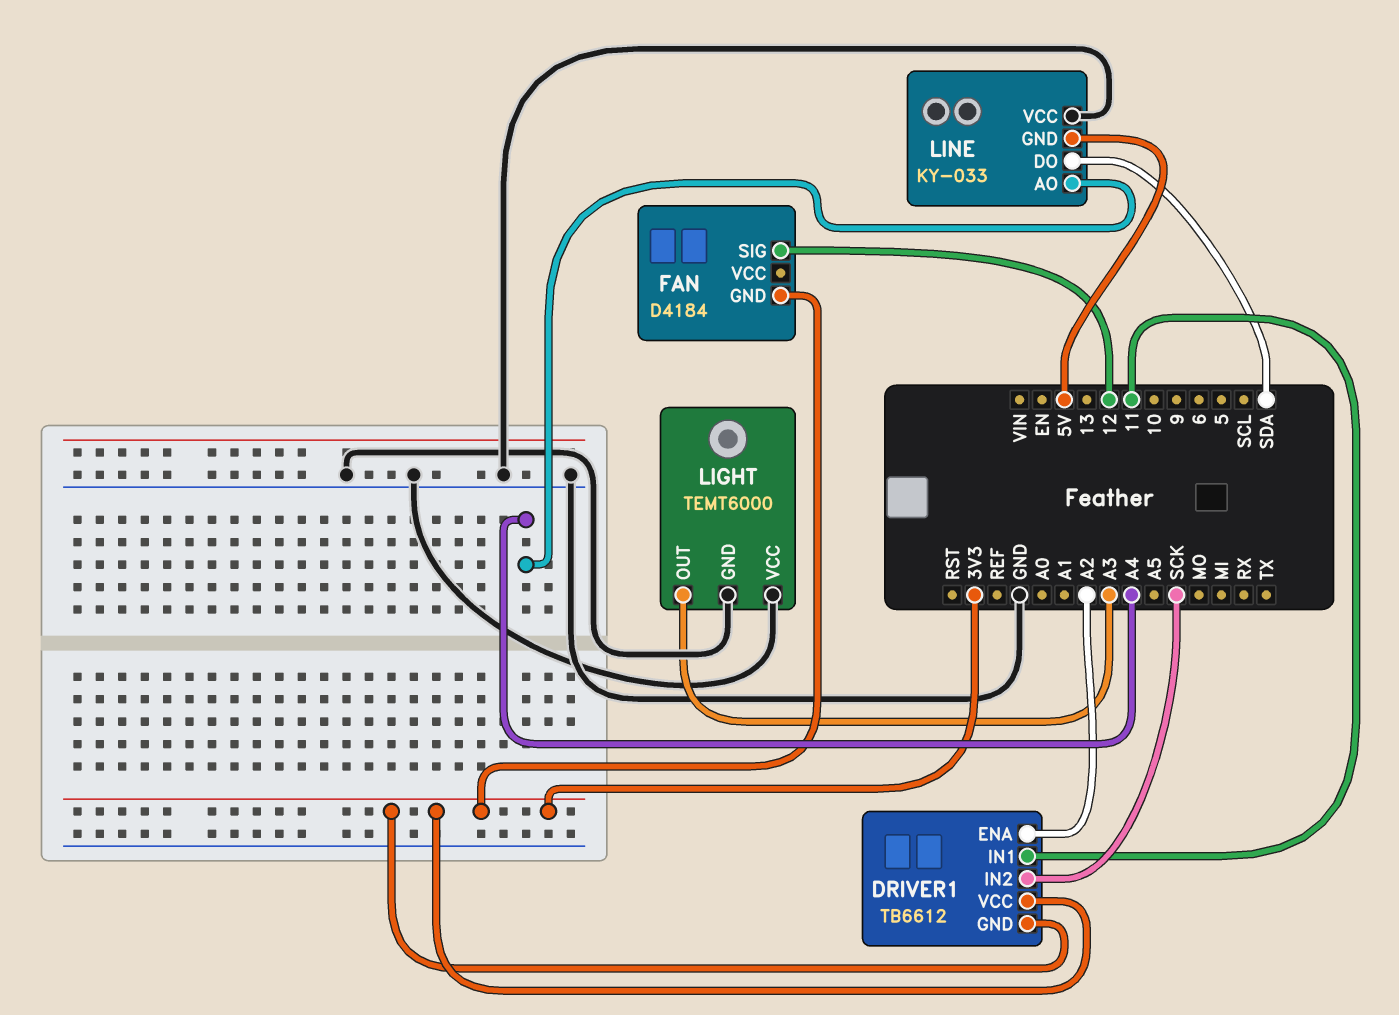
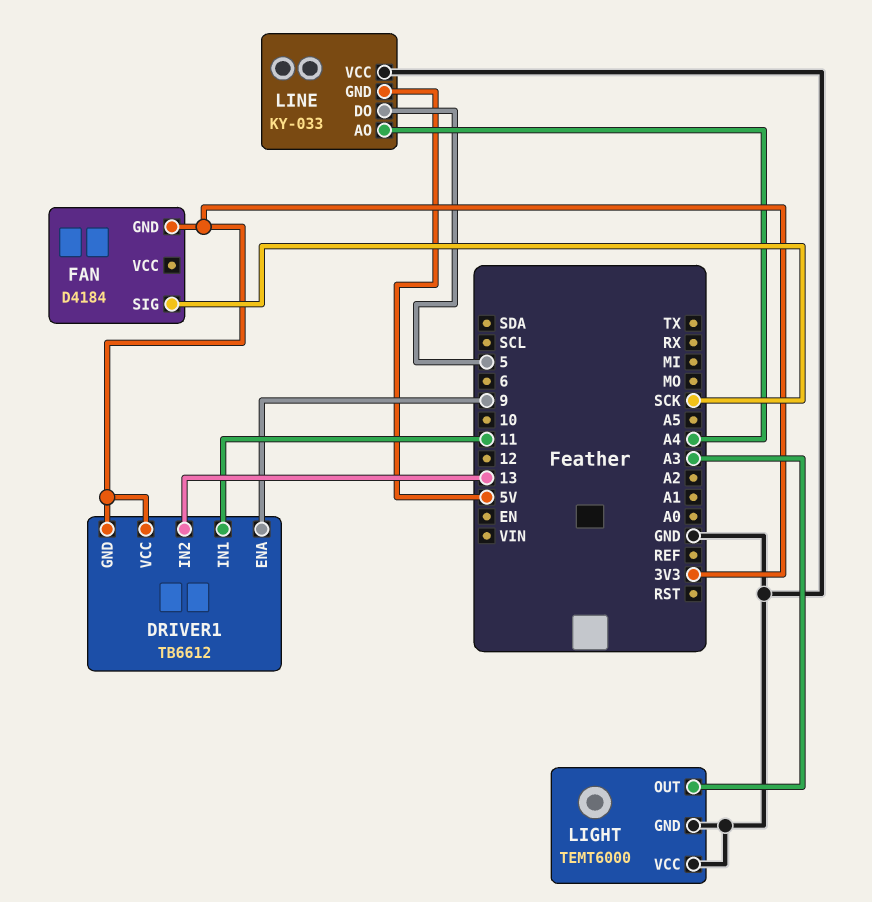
DRIVER1 pin ENA: A2 -> 9
DRIVER1 pin IN2: SCK -> 13
FAN pin SIG: 12 -> SCK
LINE pin DO: SDA -> 5

